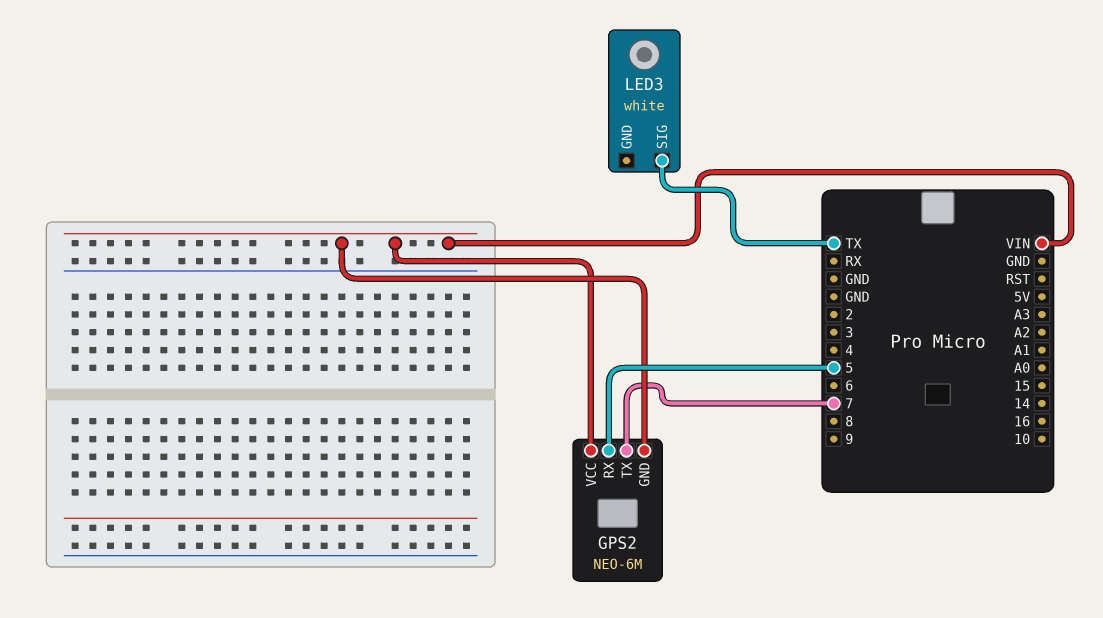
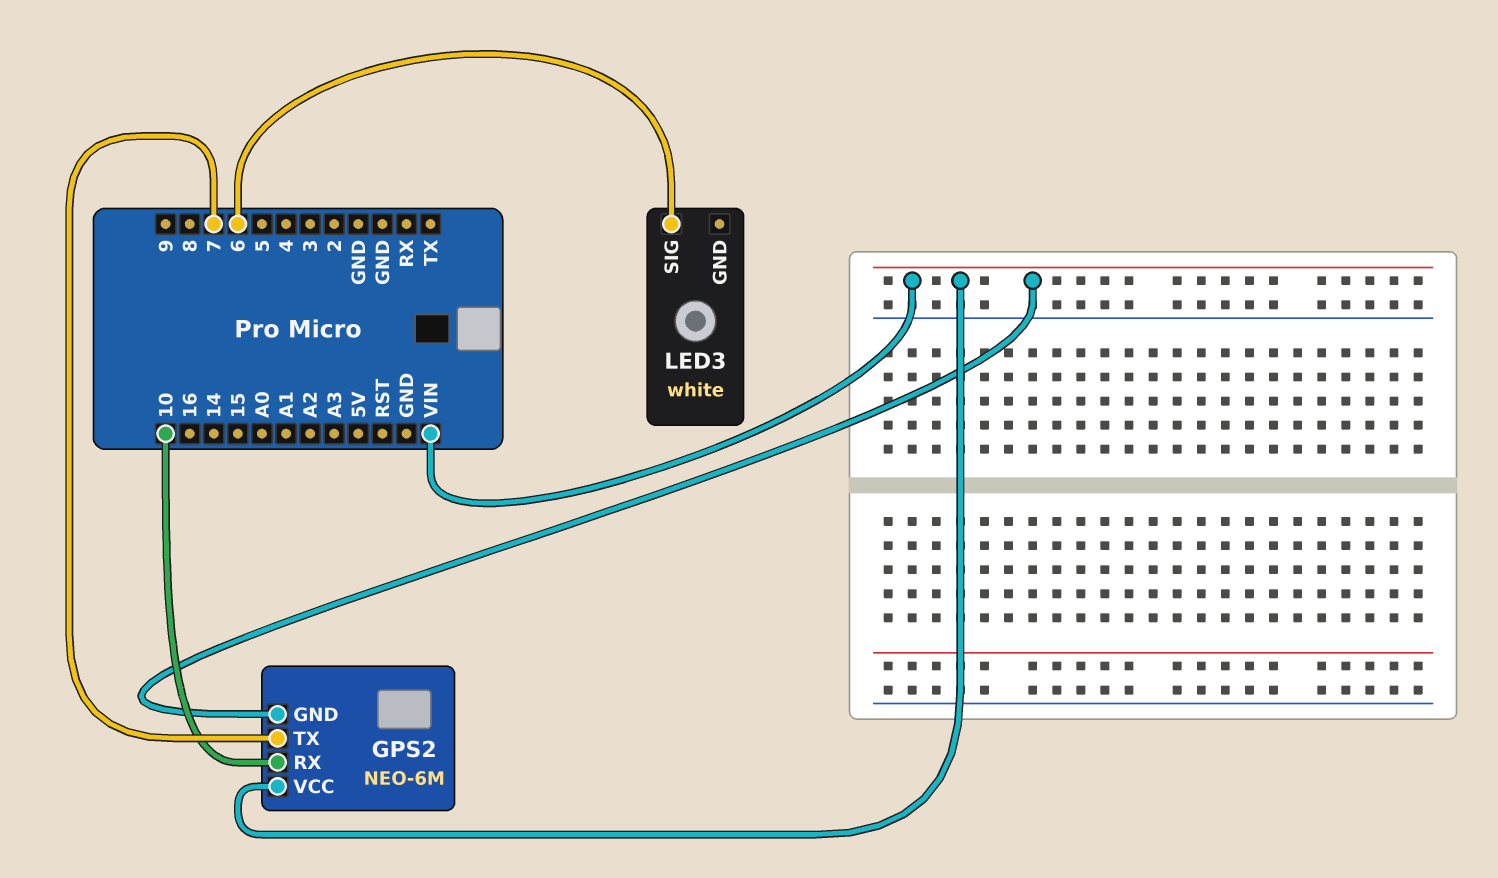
GPS2 pin RX: 5 -> 10
LED3 pin SIG: TX -> 6

